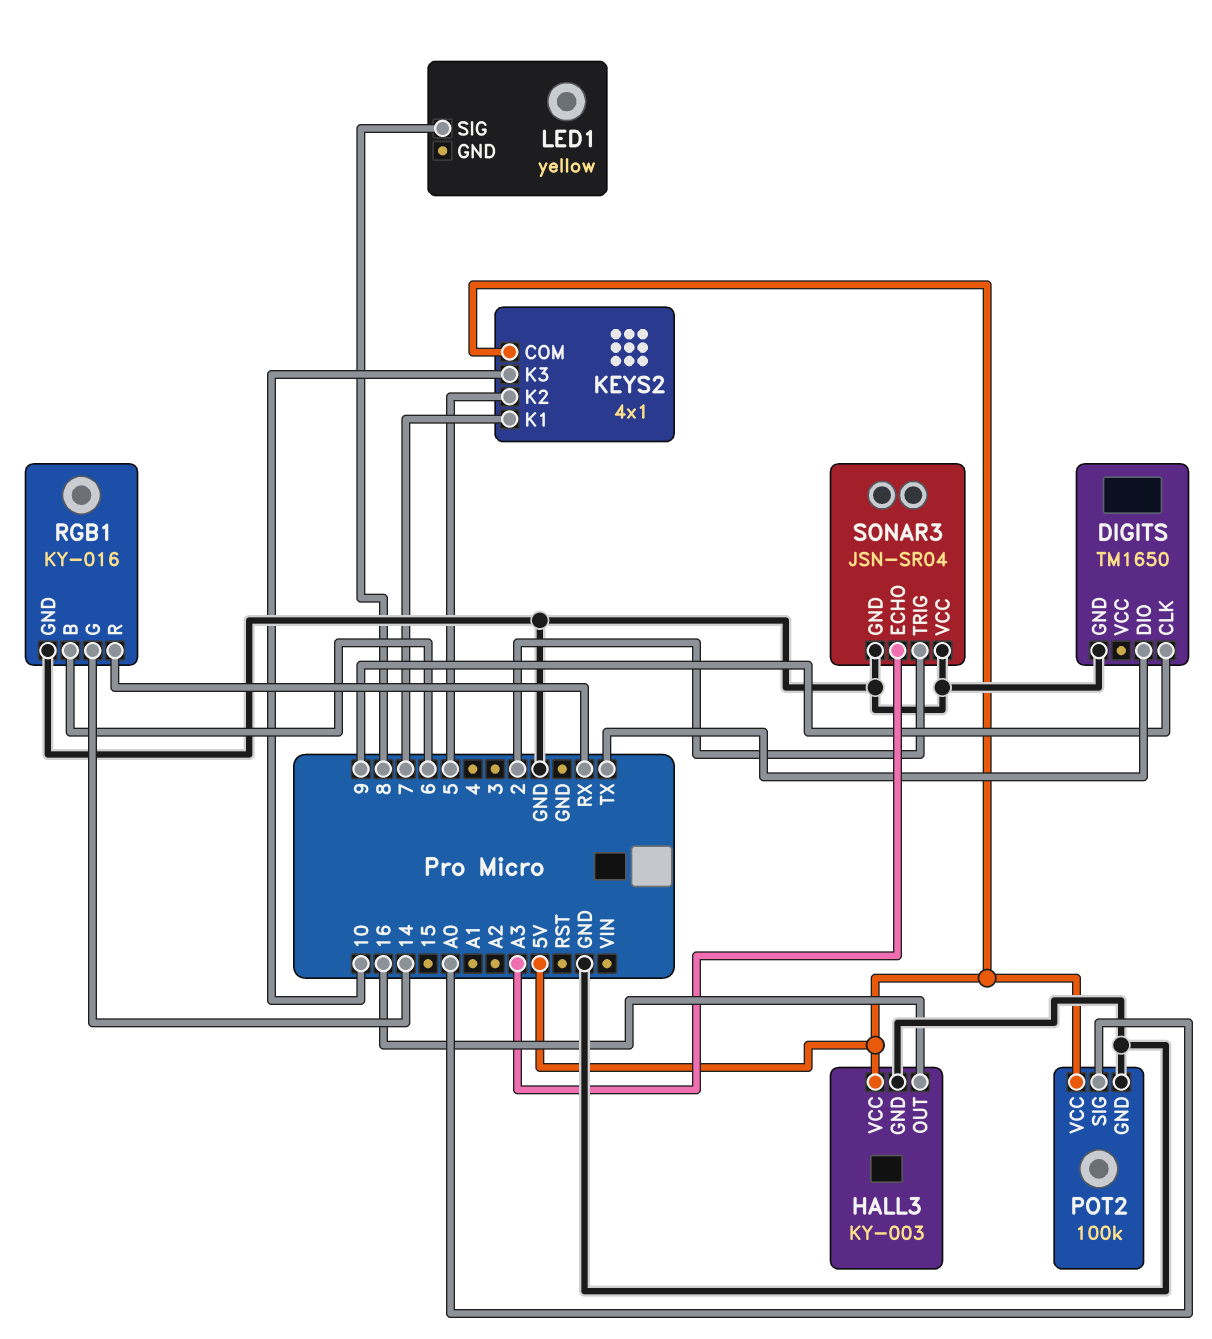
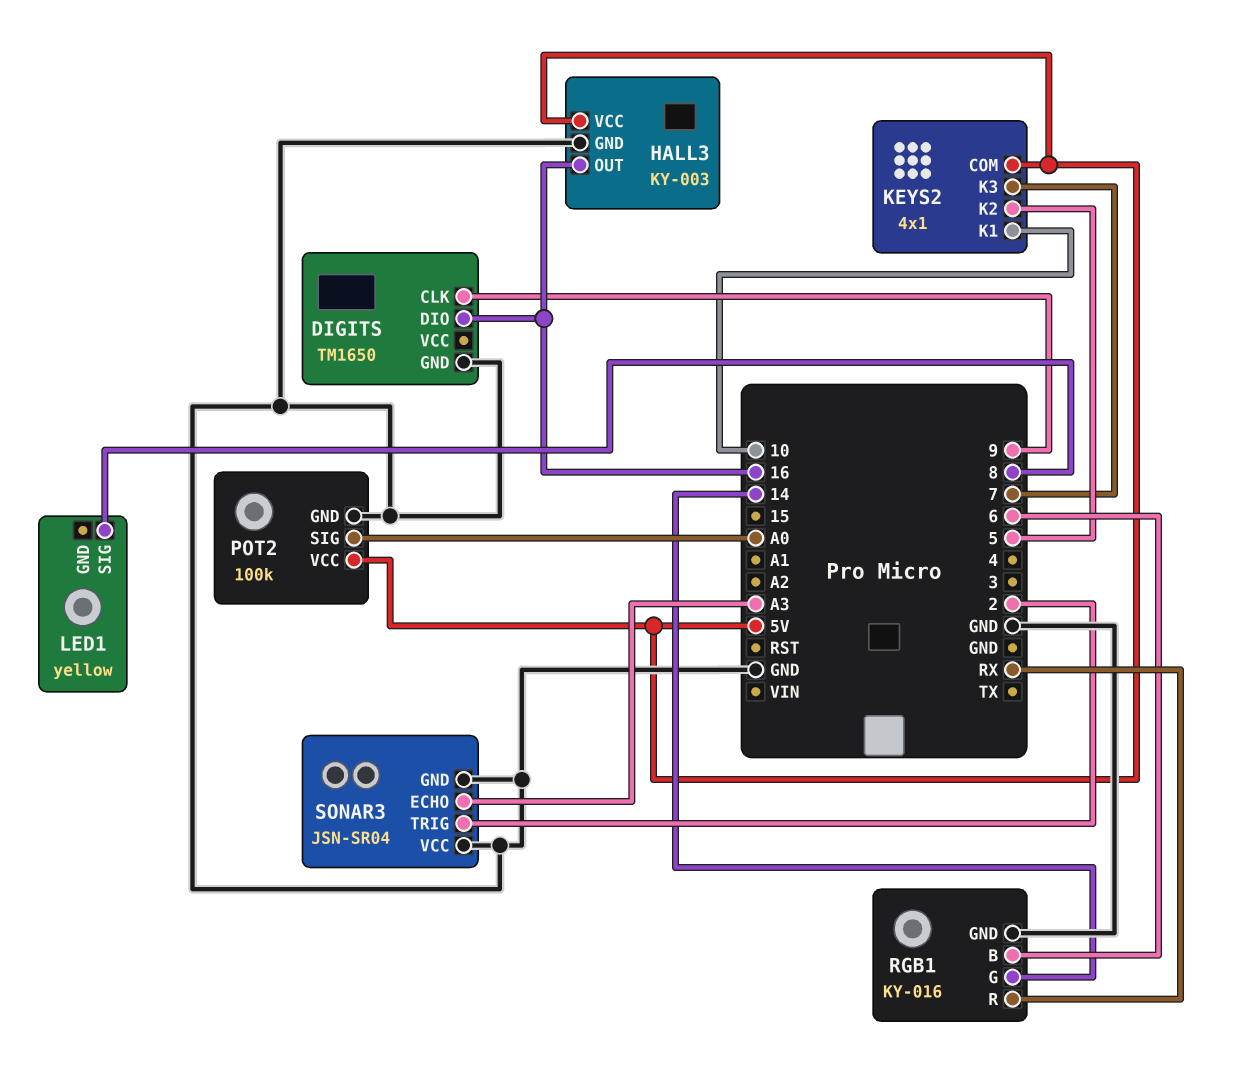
DIGITS pin DIO: TX -> 16
KEYS2 pin K1: 7 -> 10
KEYS2 pin K3: 10 -> 7

